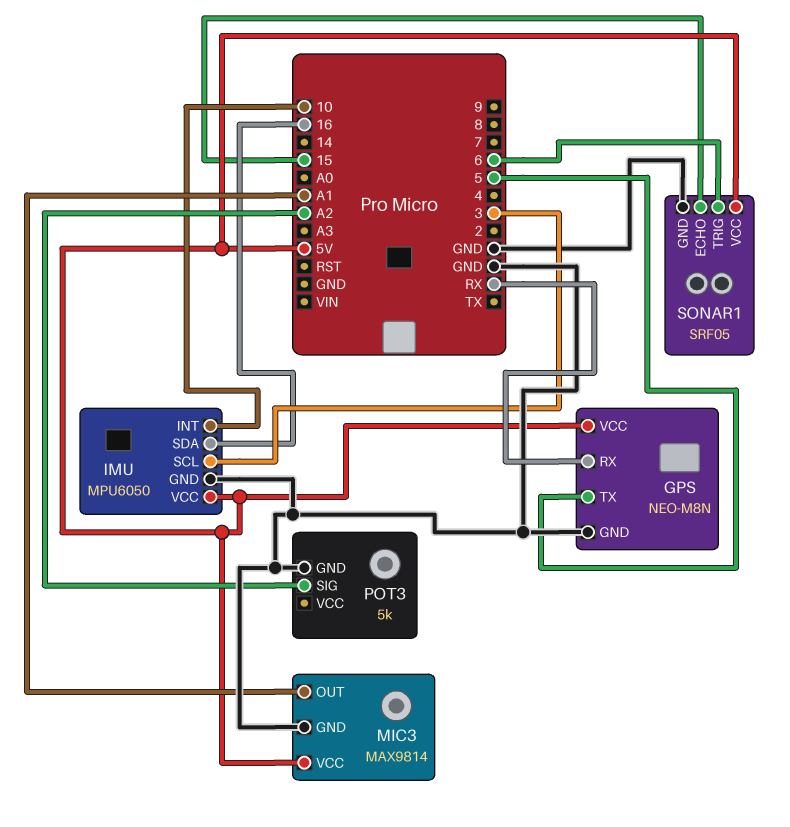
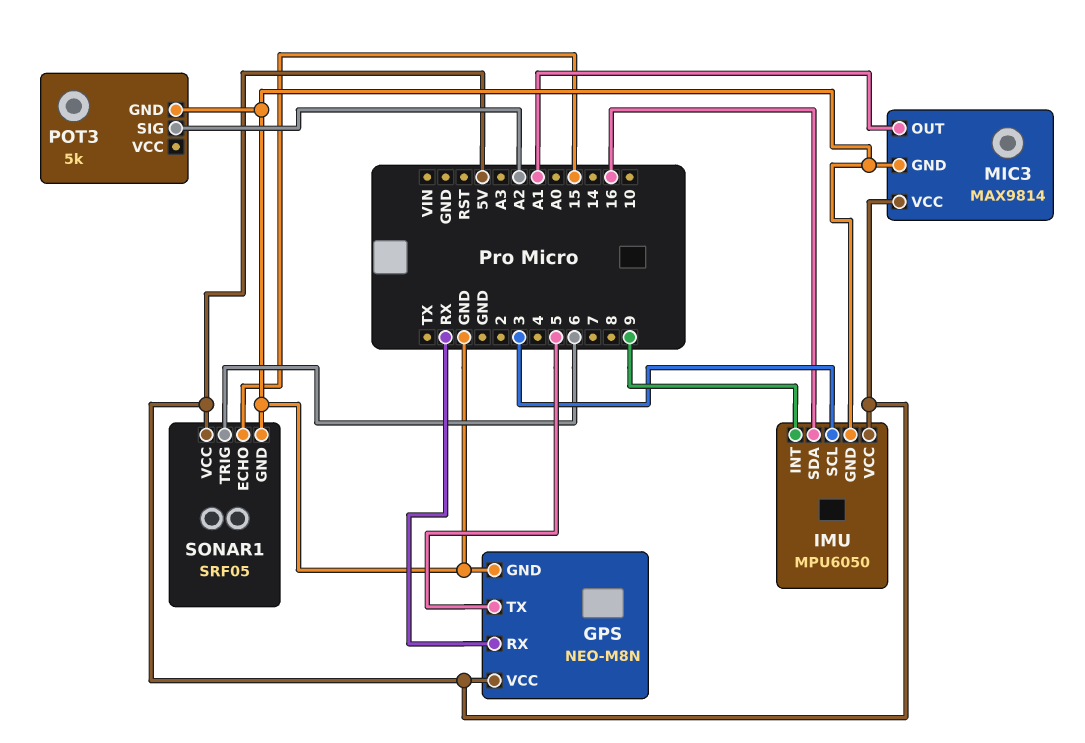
IMU pin INT: 10 -> 9

